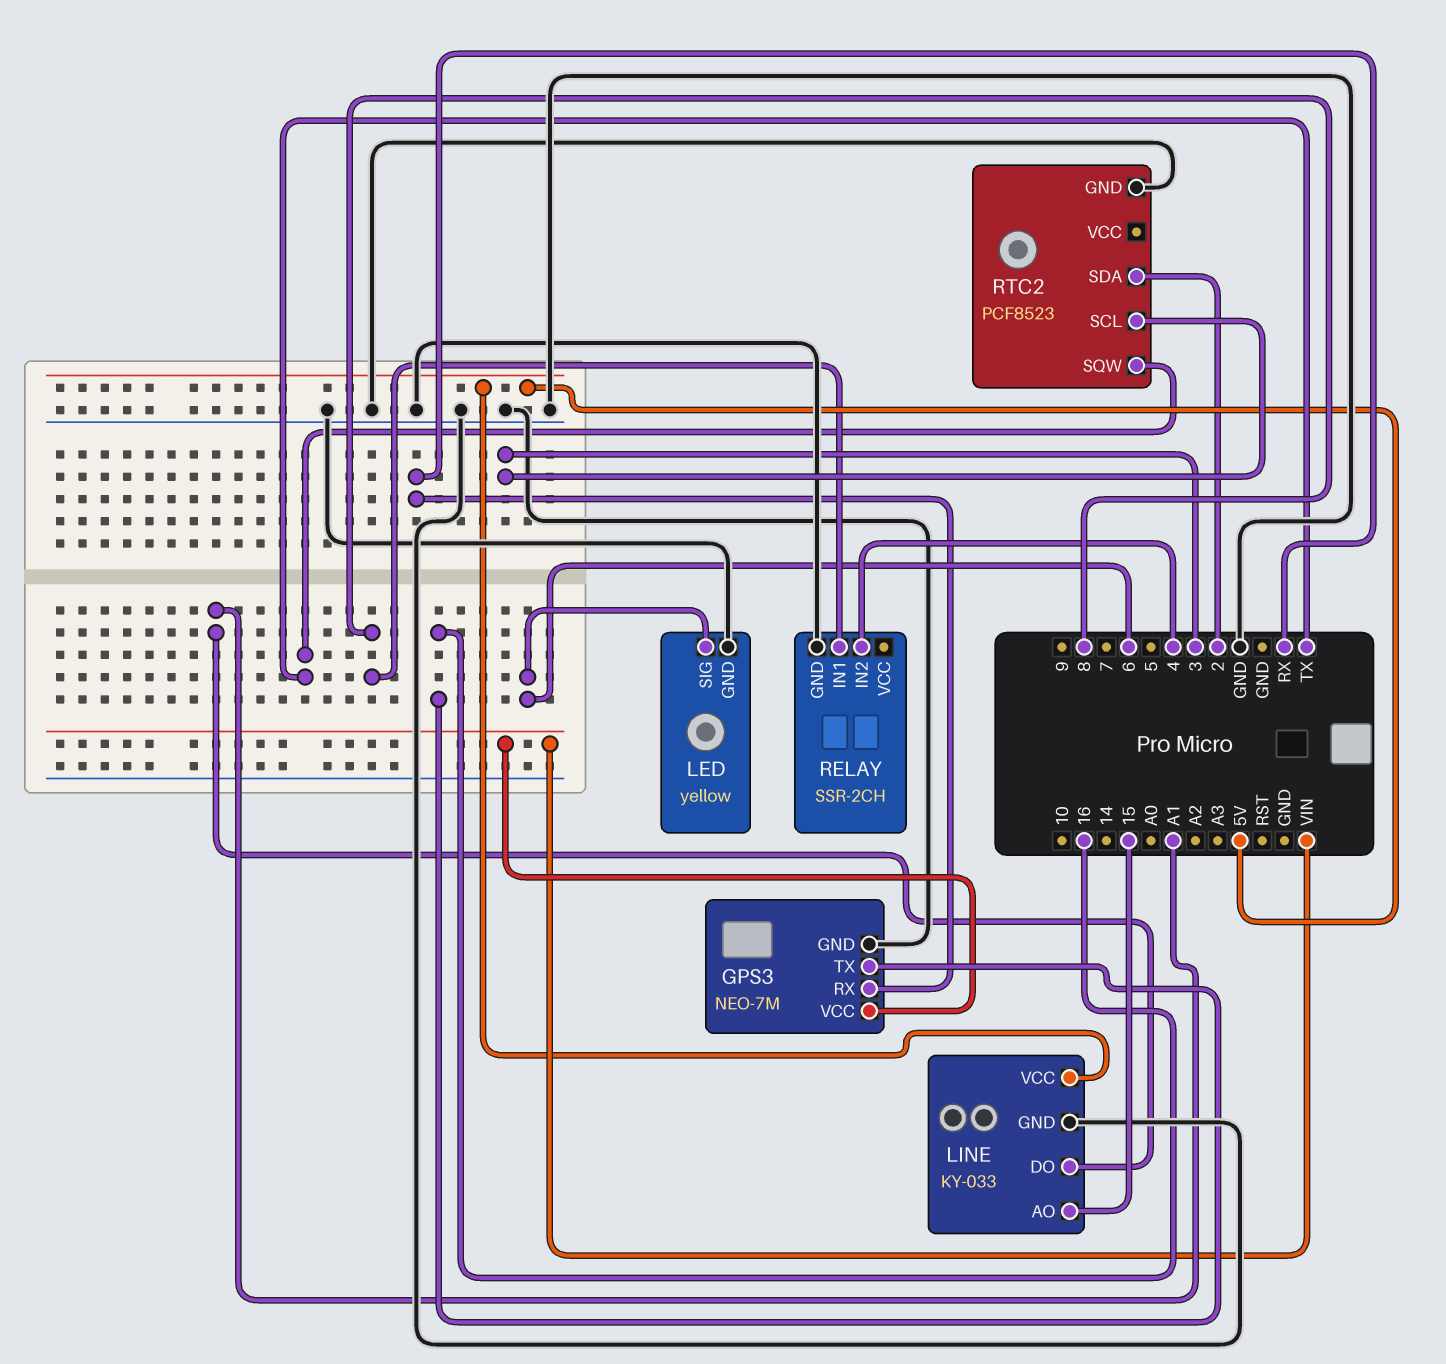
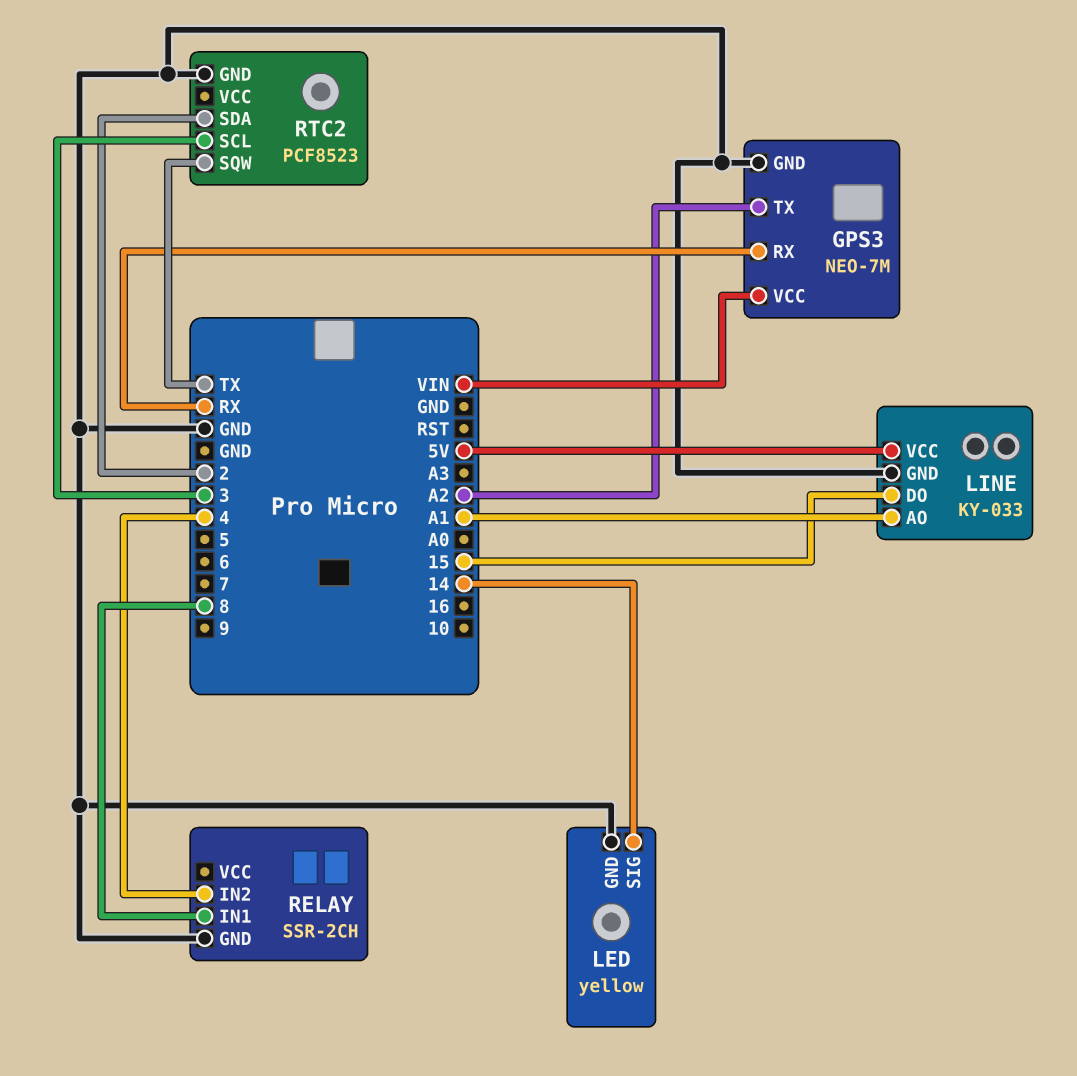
GPS3 pin TX: 16 -> A2
LED pin SIG: 6 -> 14
LINE pin AO: 15 -> A1
LINE pin DO: A1 -> 15

